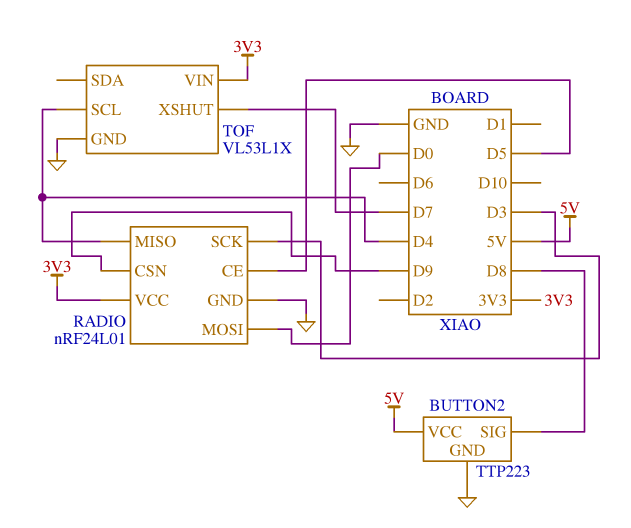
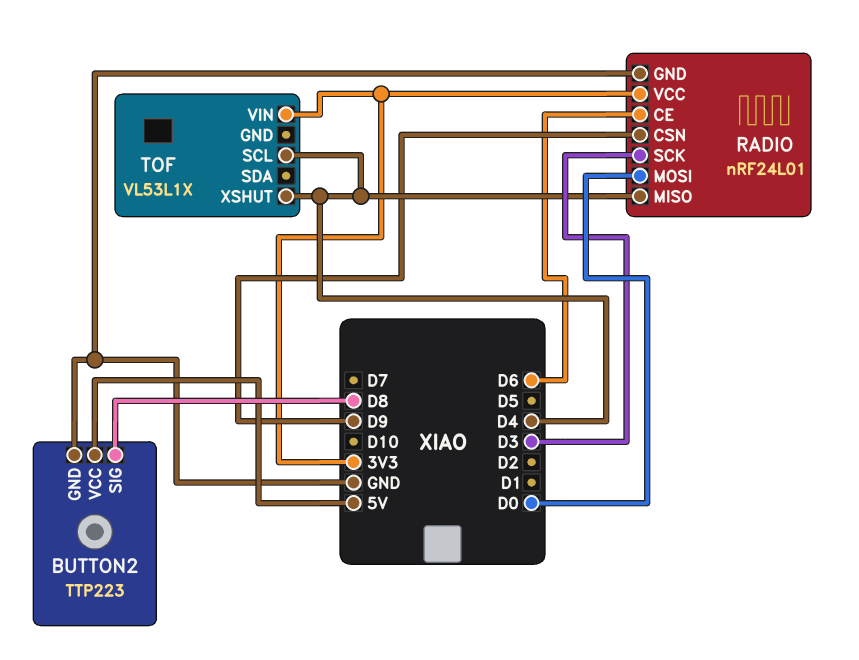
RADIO pin CE: D5 -> D6
TOF pin GND: GND -> none
TOF pin XSHUT: D7 -> D4

